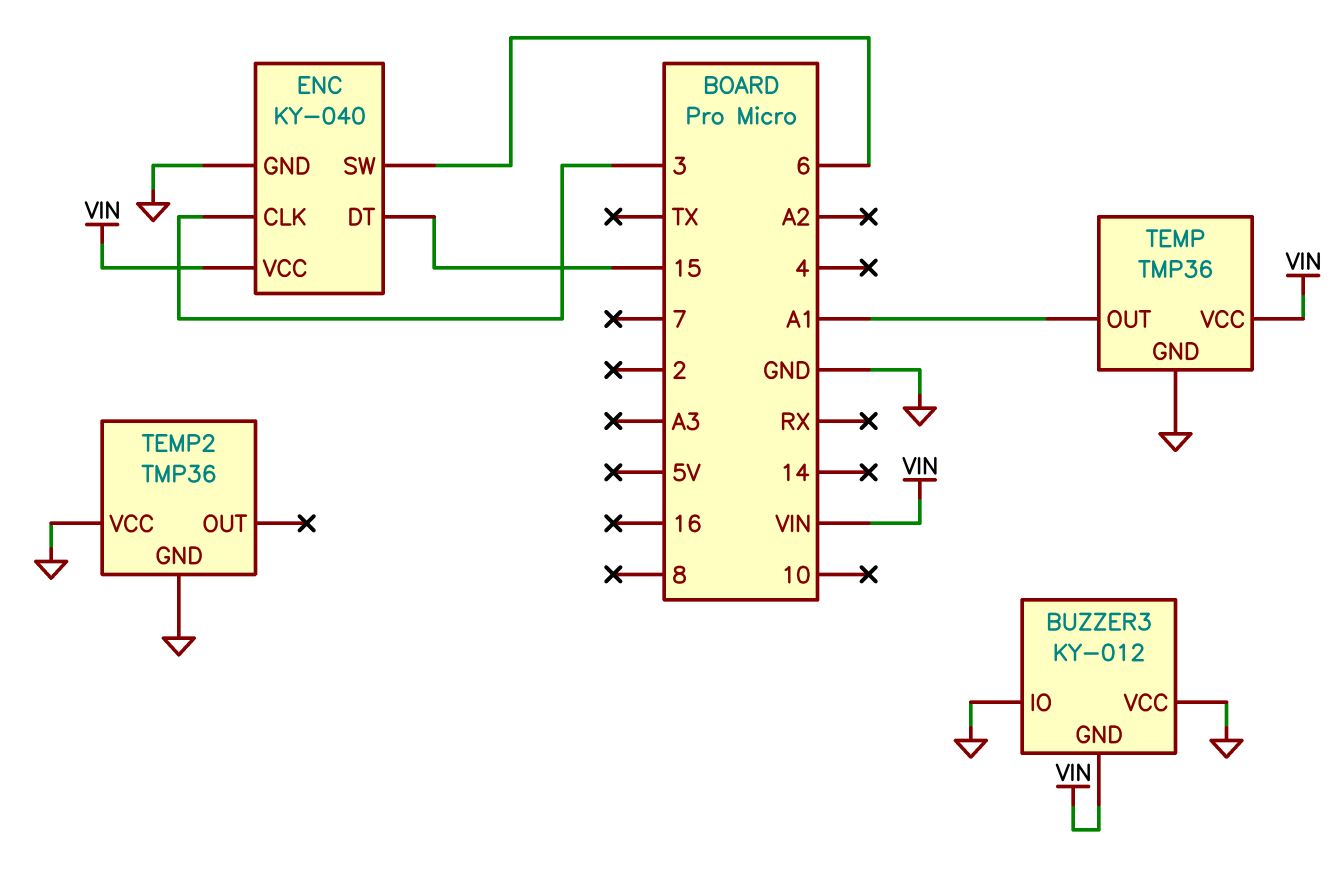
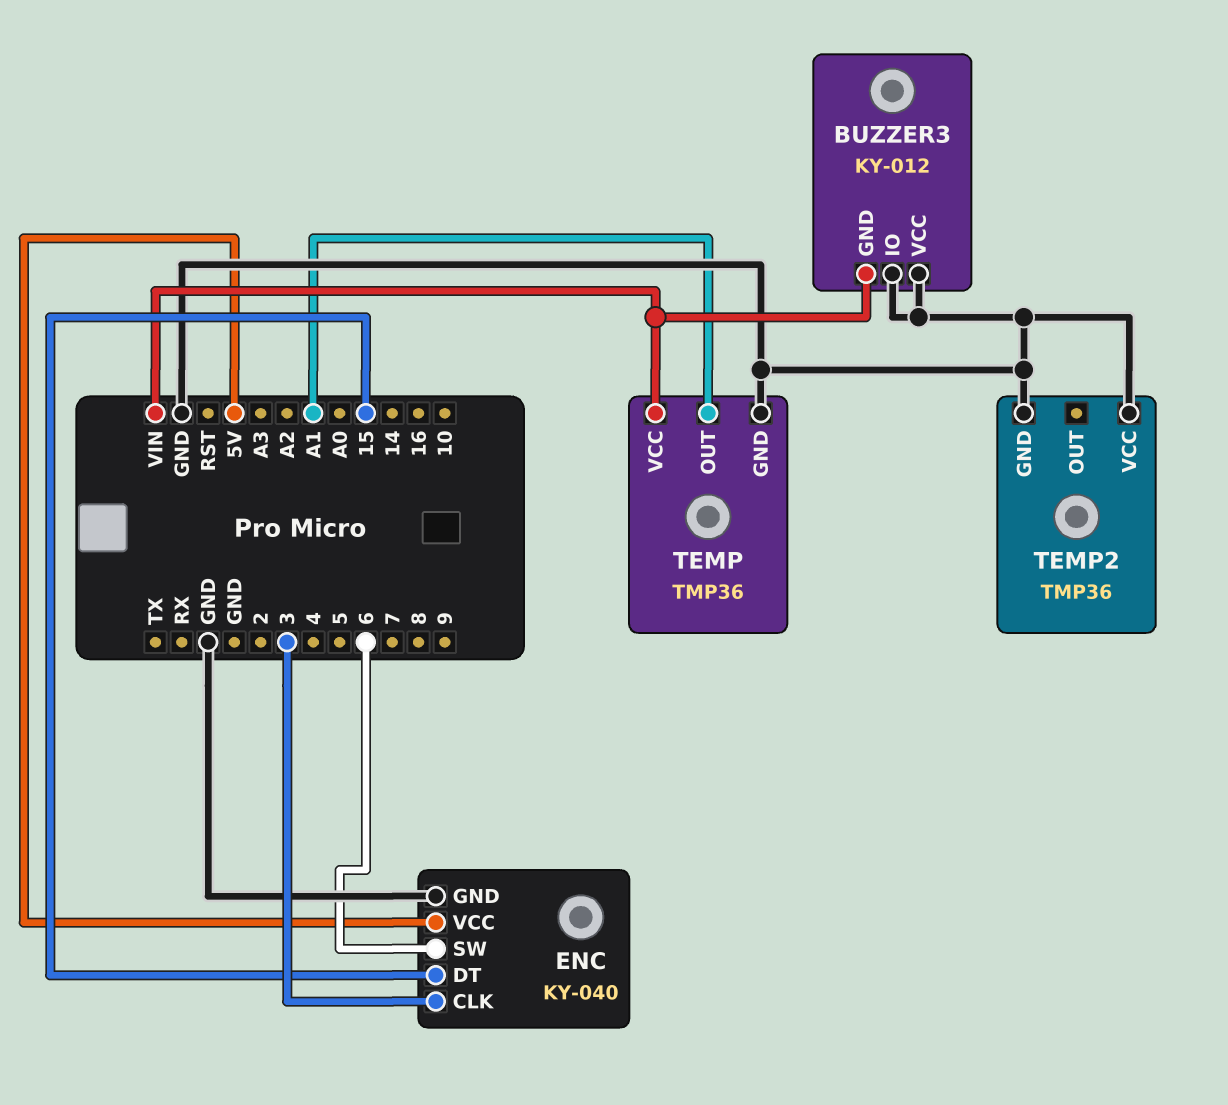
ENC pin VCC: VIN -> 5V

